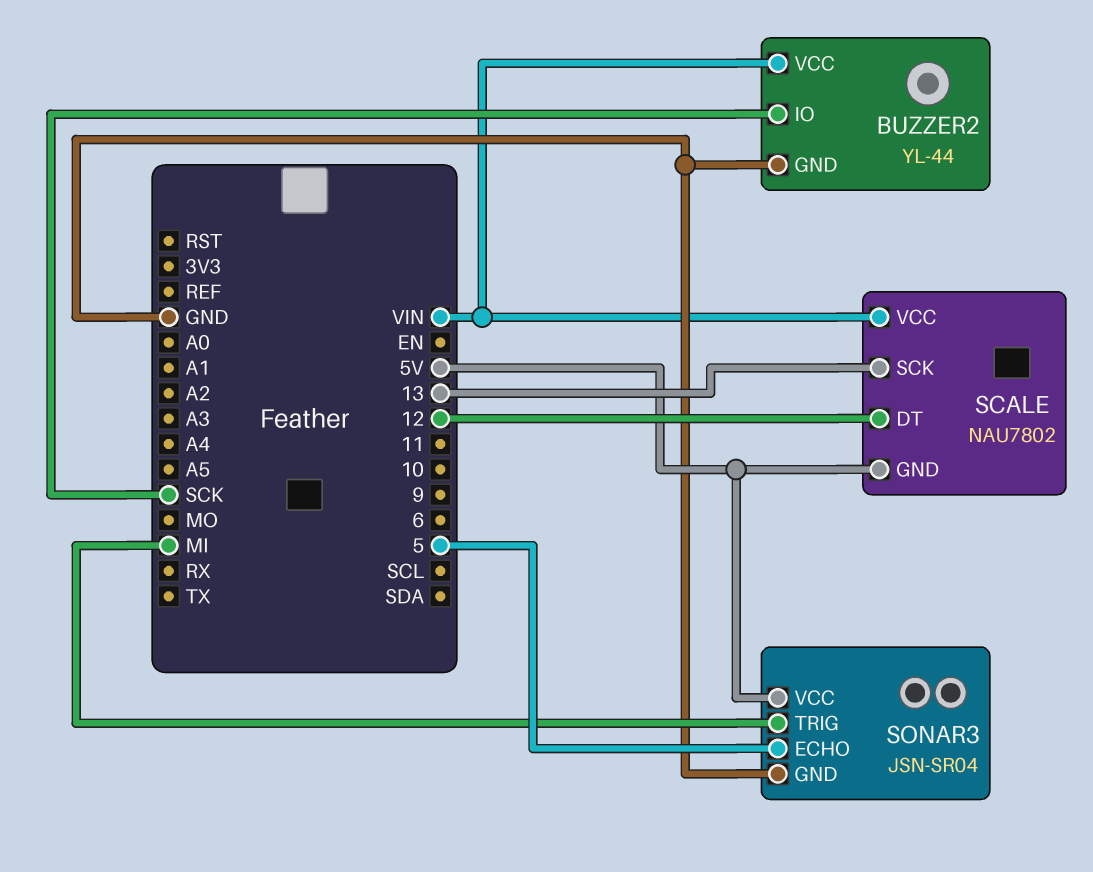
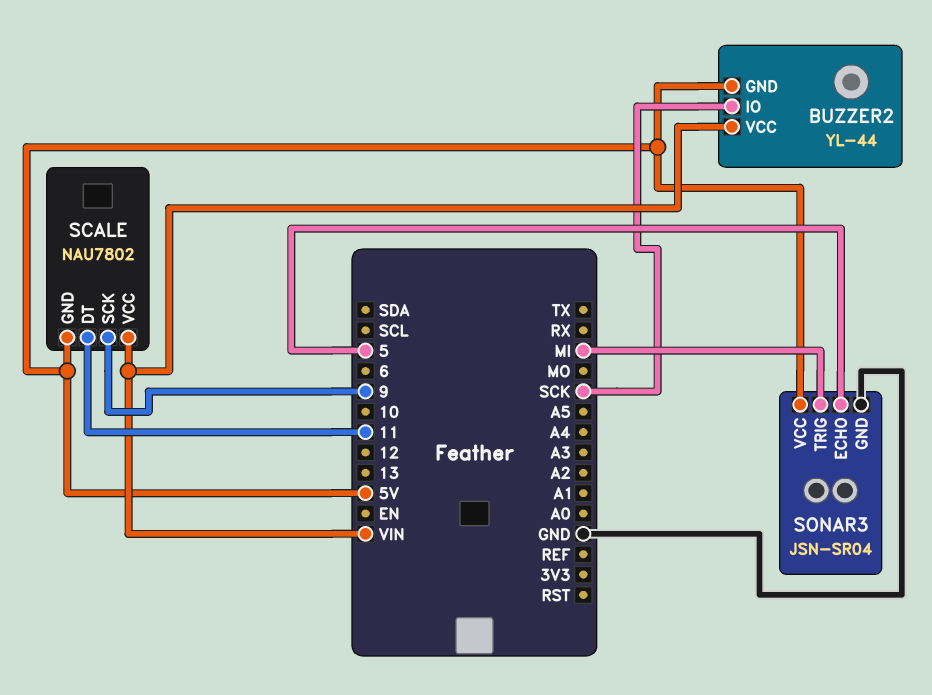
BUZZER2 pin GND: GND -> 5V
SCALE pin DT: 12 -> 11
SCALE pin SCK: 13 -> 9

